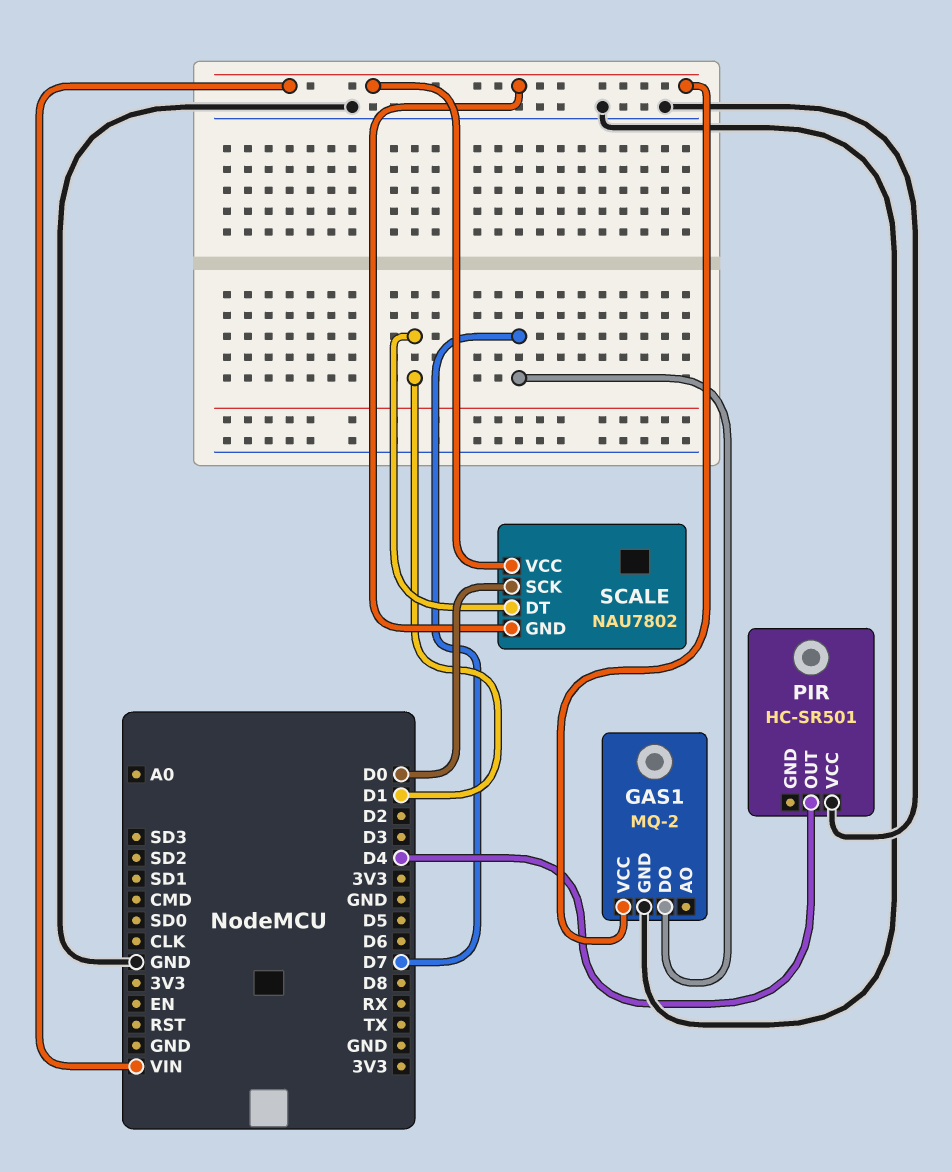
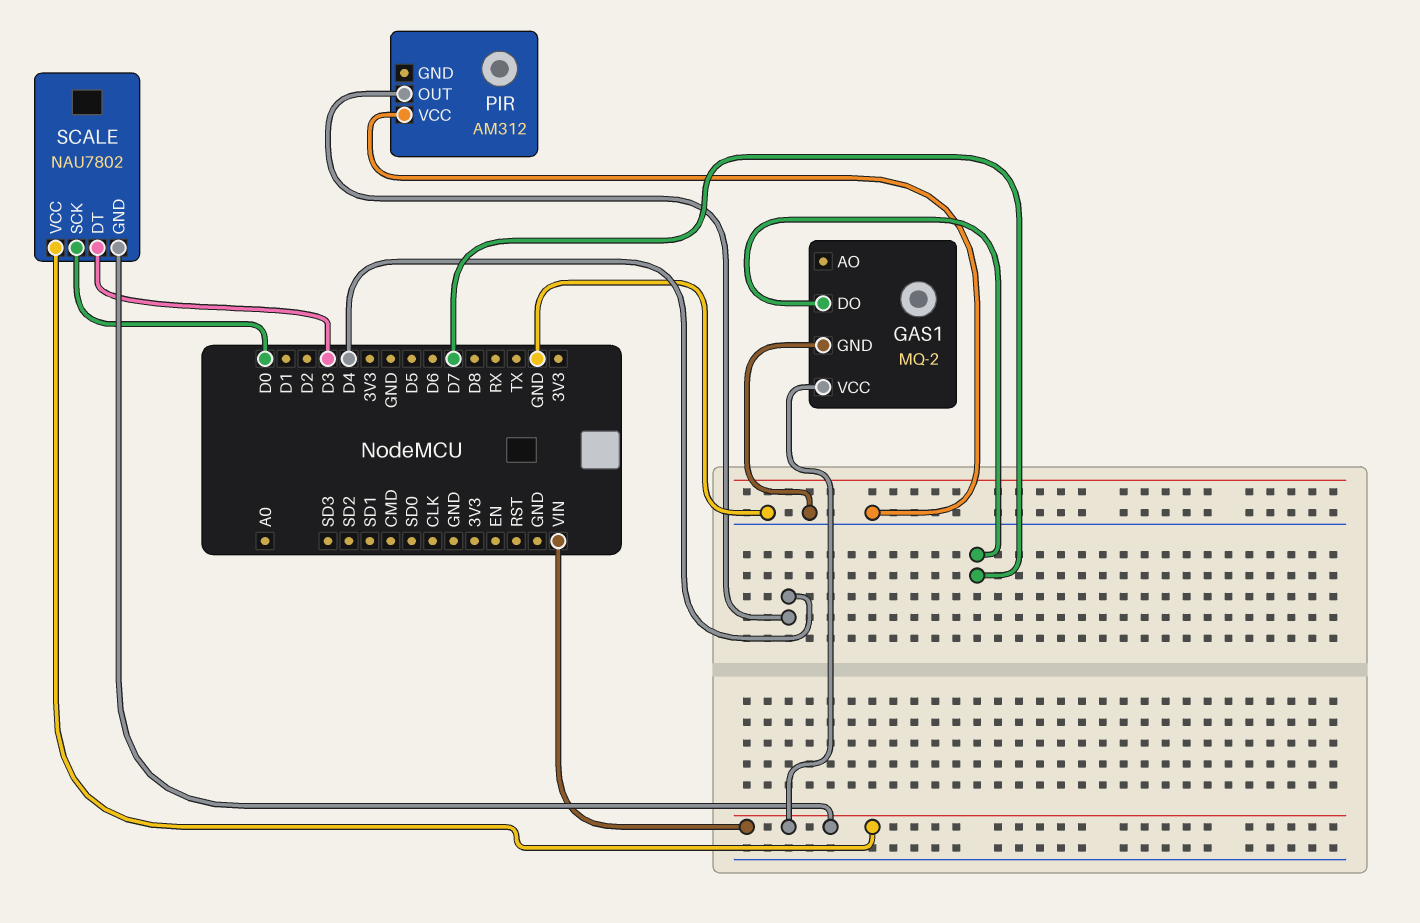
PIR: HC-SR501 -> AM312
SCALE pin DT: D1 -> D3

